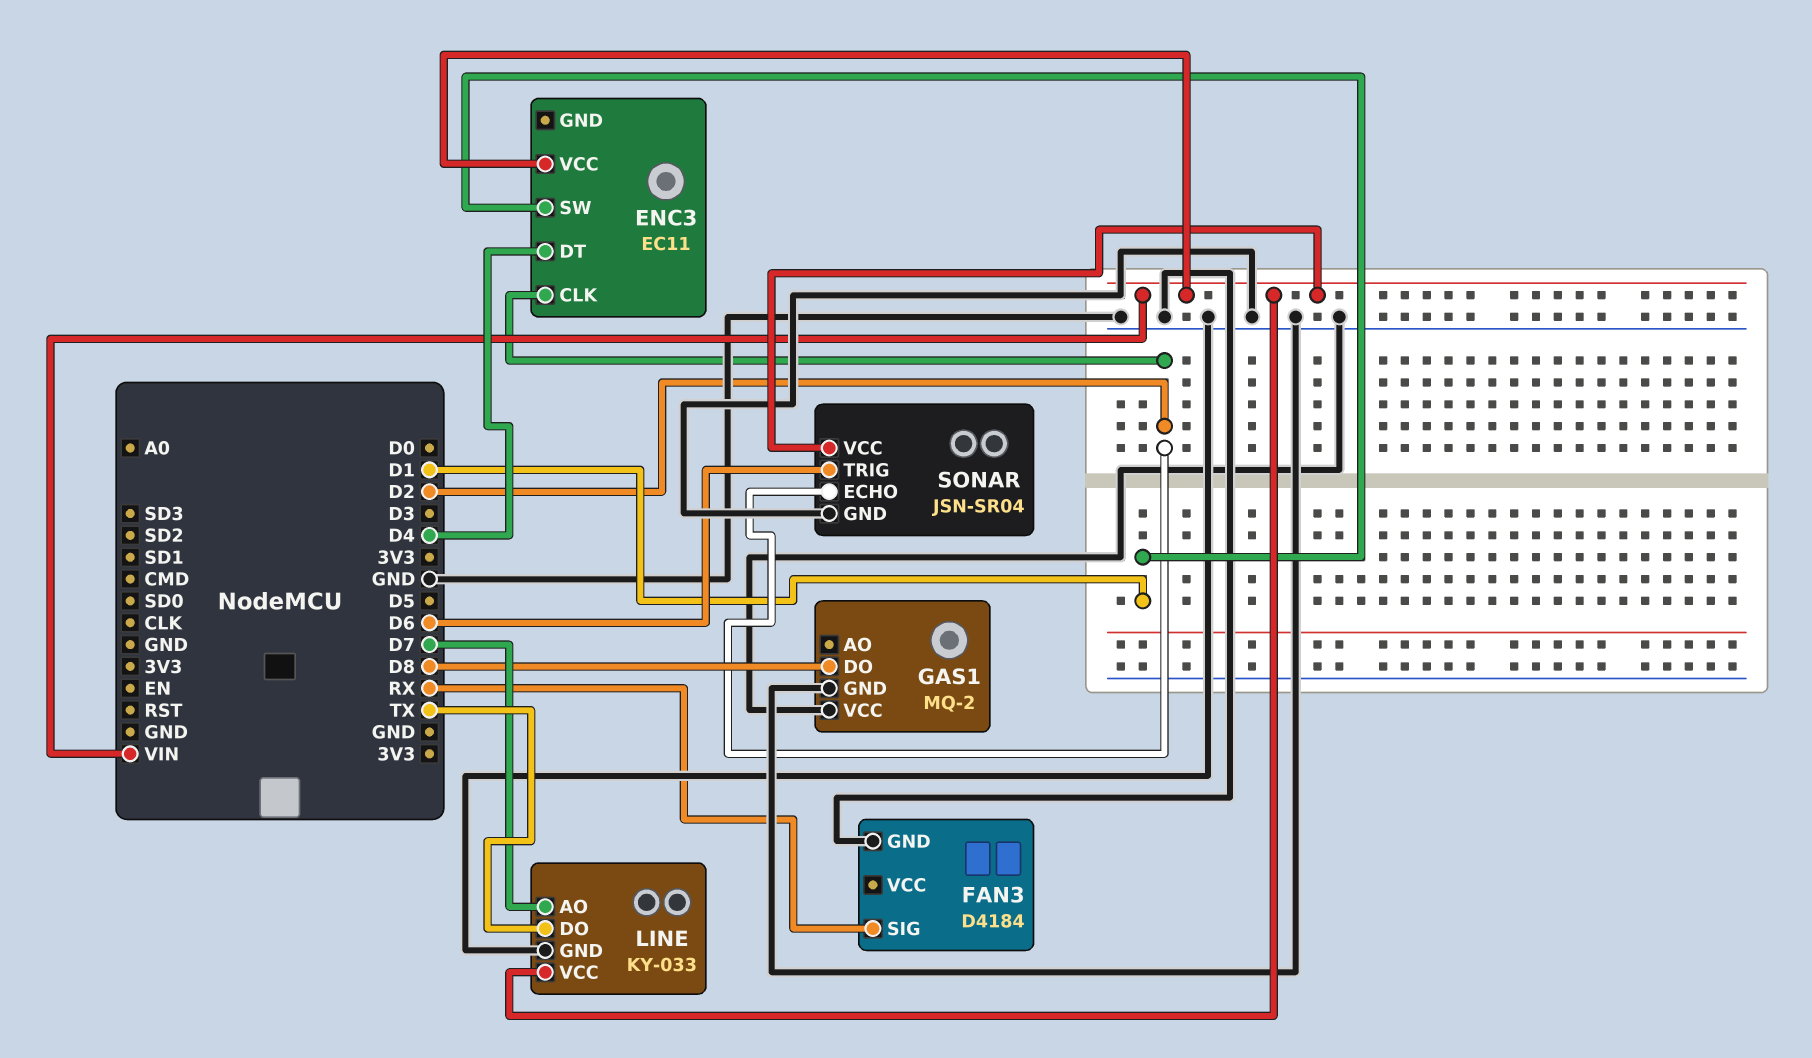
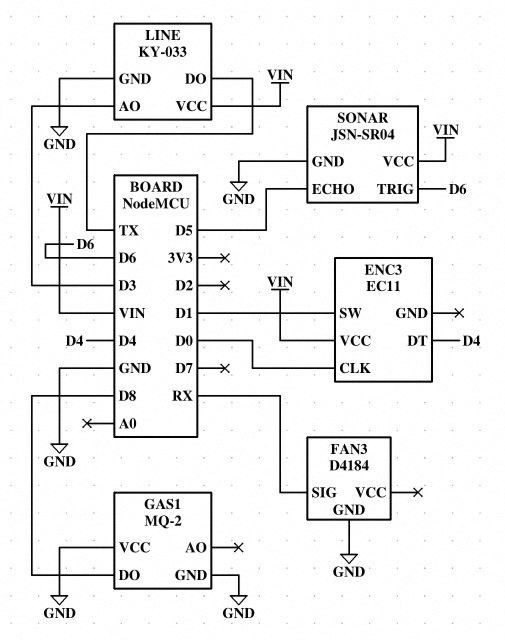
ENC3 pin CLK: D2 -> D0
LINE pin AO: D7 -> D3
SONAR pin ECHO: D2 -> D5

